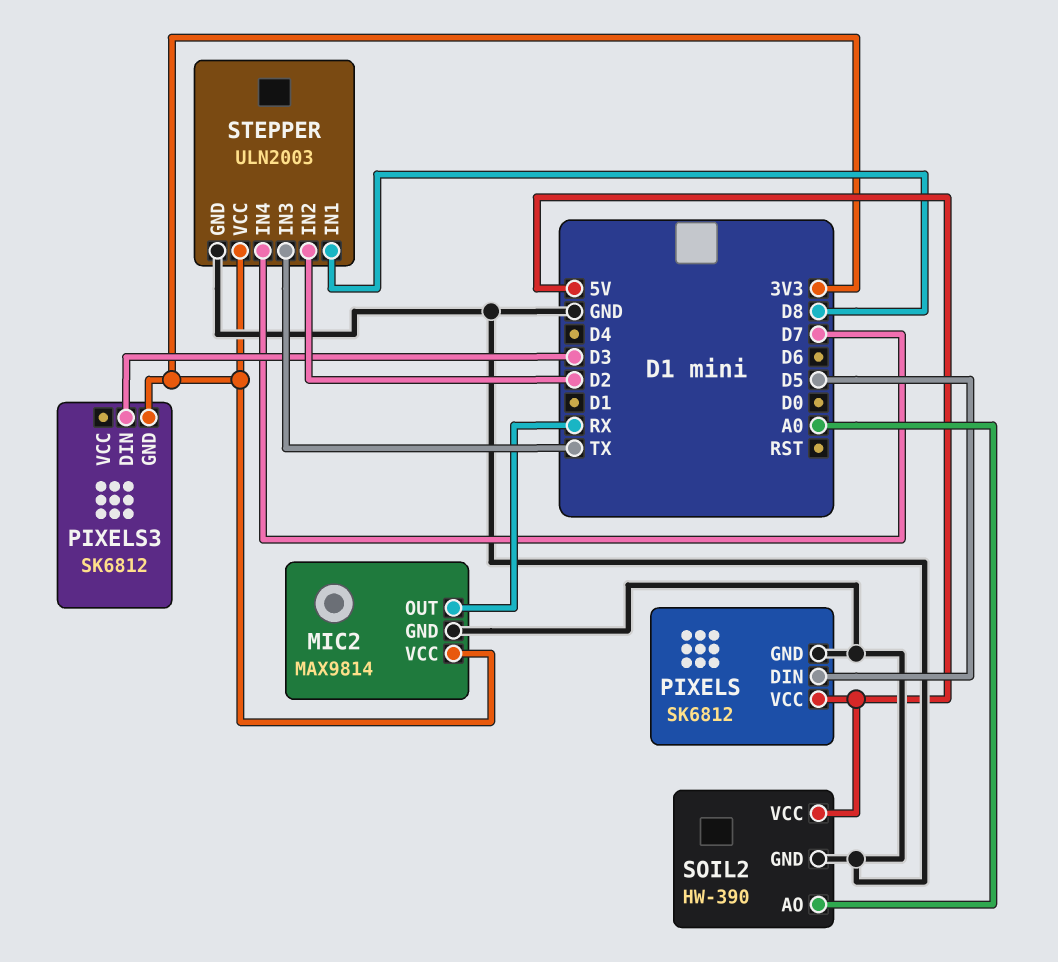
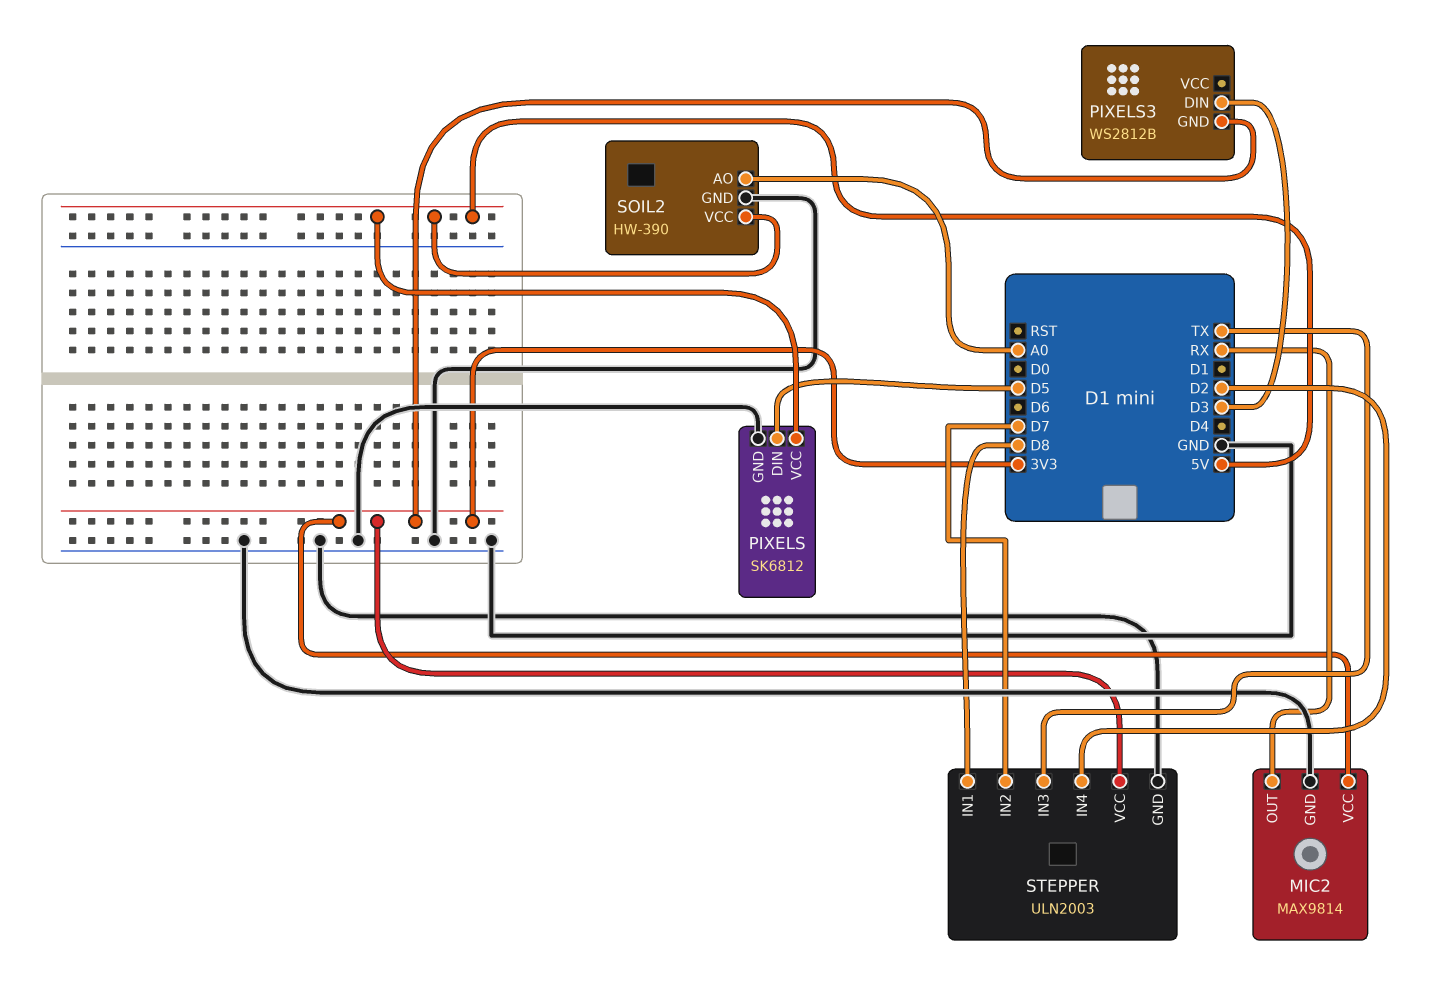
PIXELS3: SK6812 -> WS2812B
STEPPER pin IN2: D2 -> D7
STEPPER pin IN4: D7 -> D2

